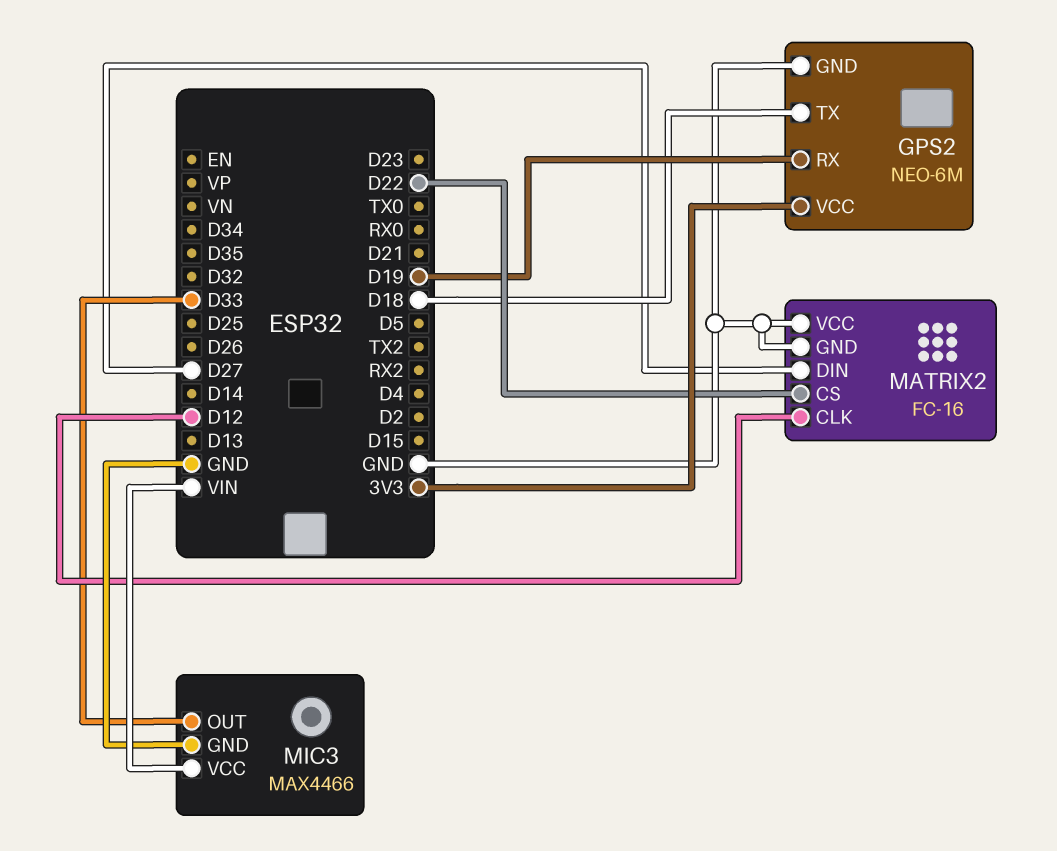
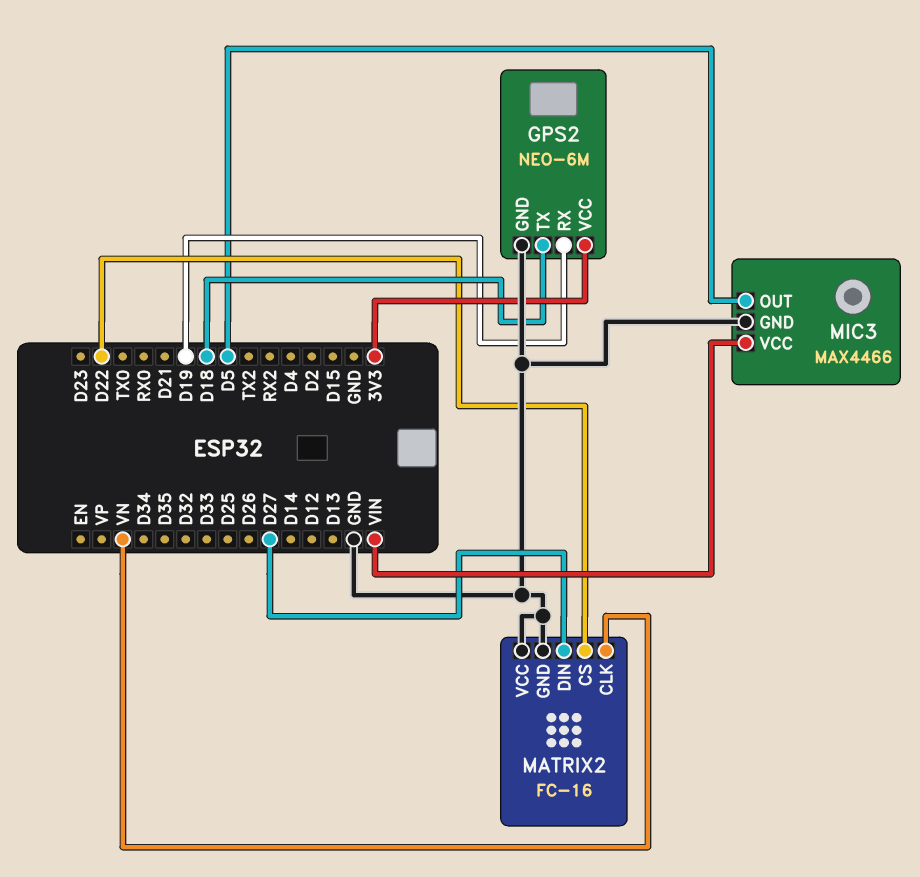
MATRIX2 pin CLK: D12 -> VN
MIC3 pin OUT: D33 -> D5

